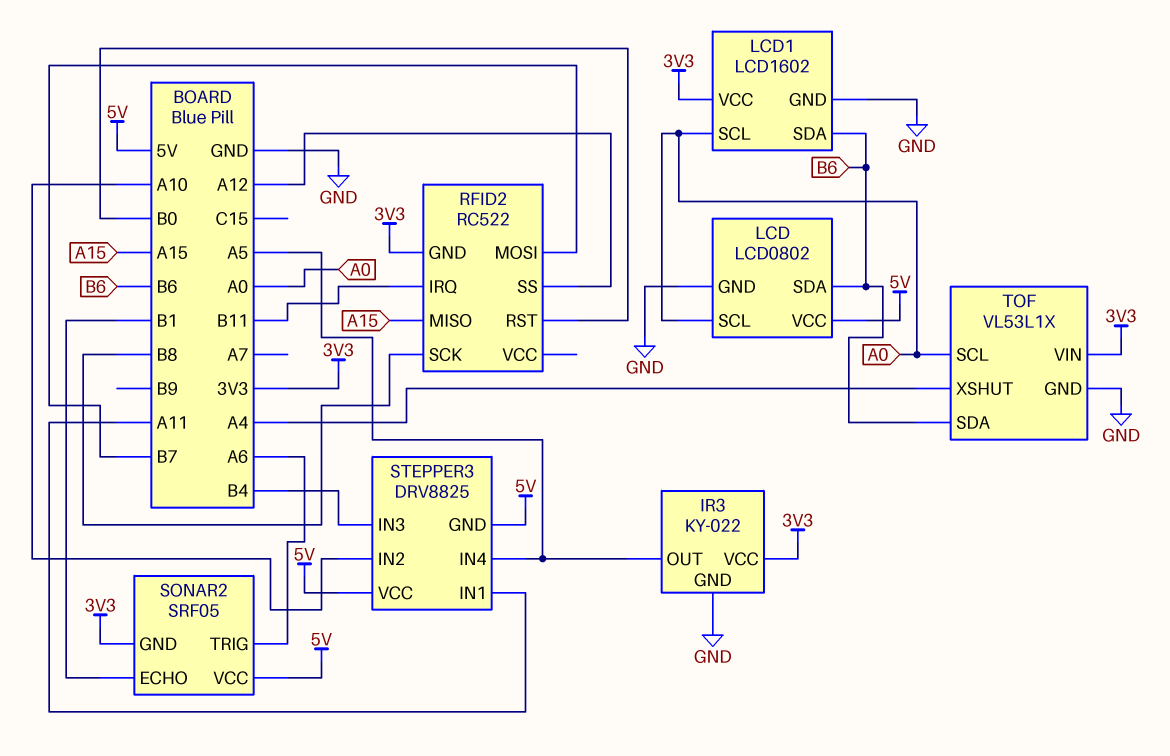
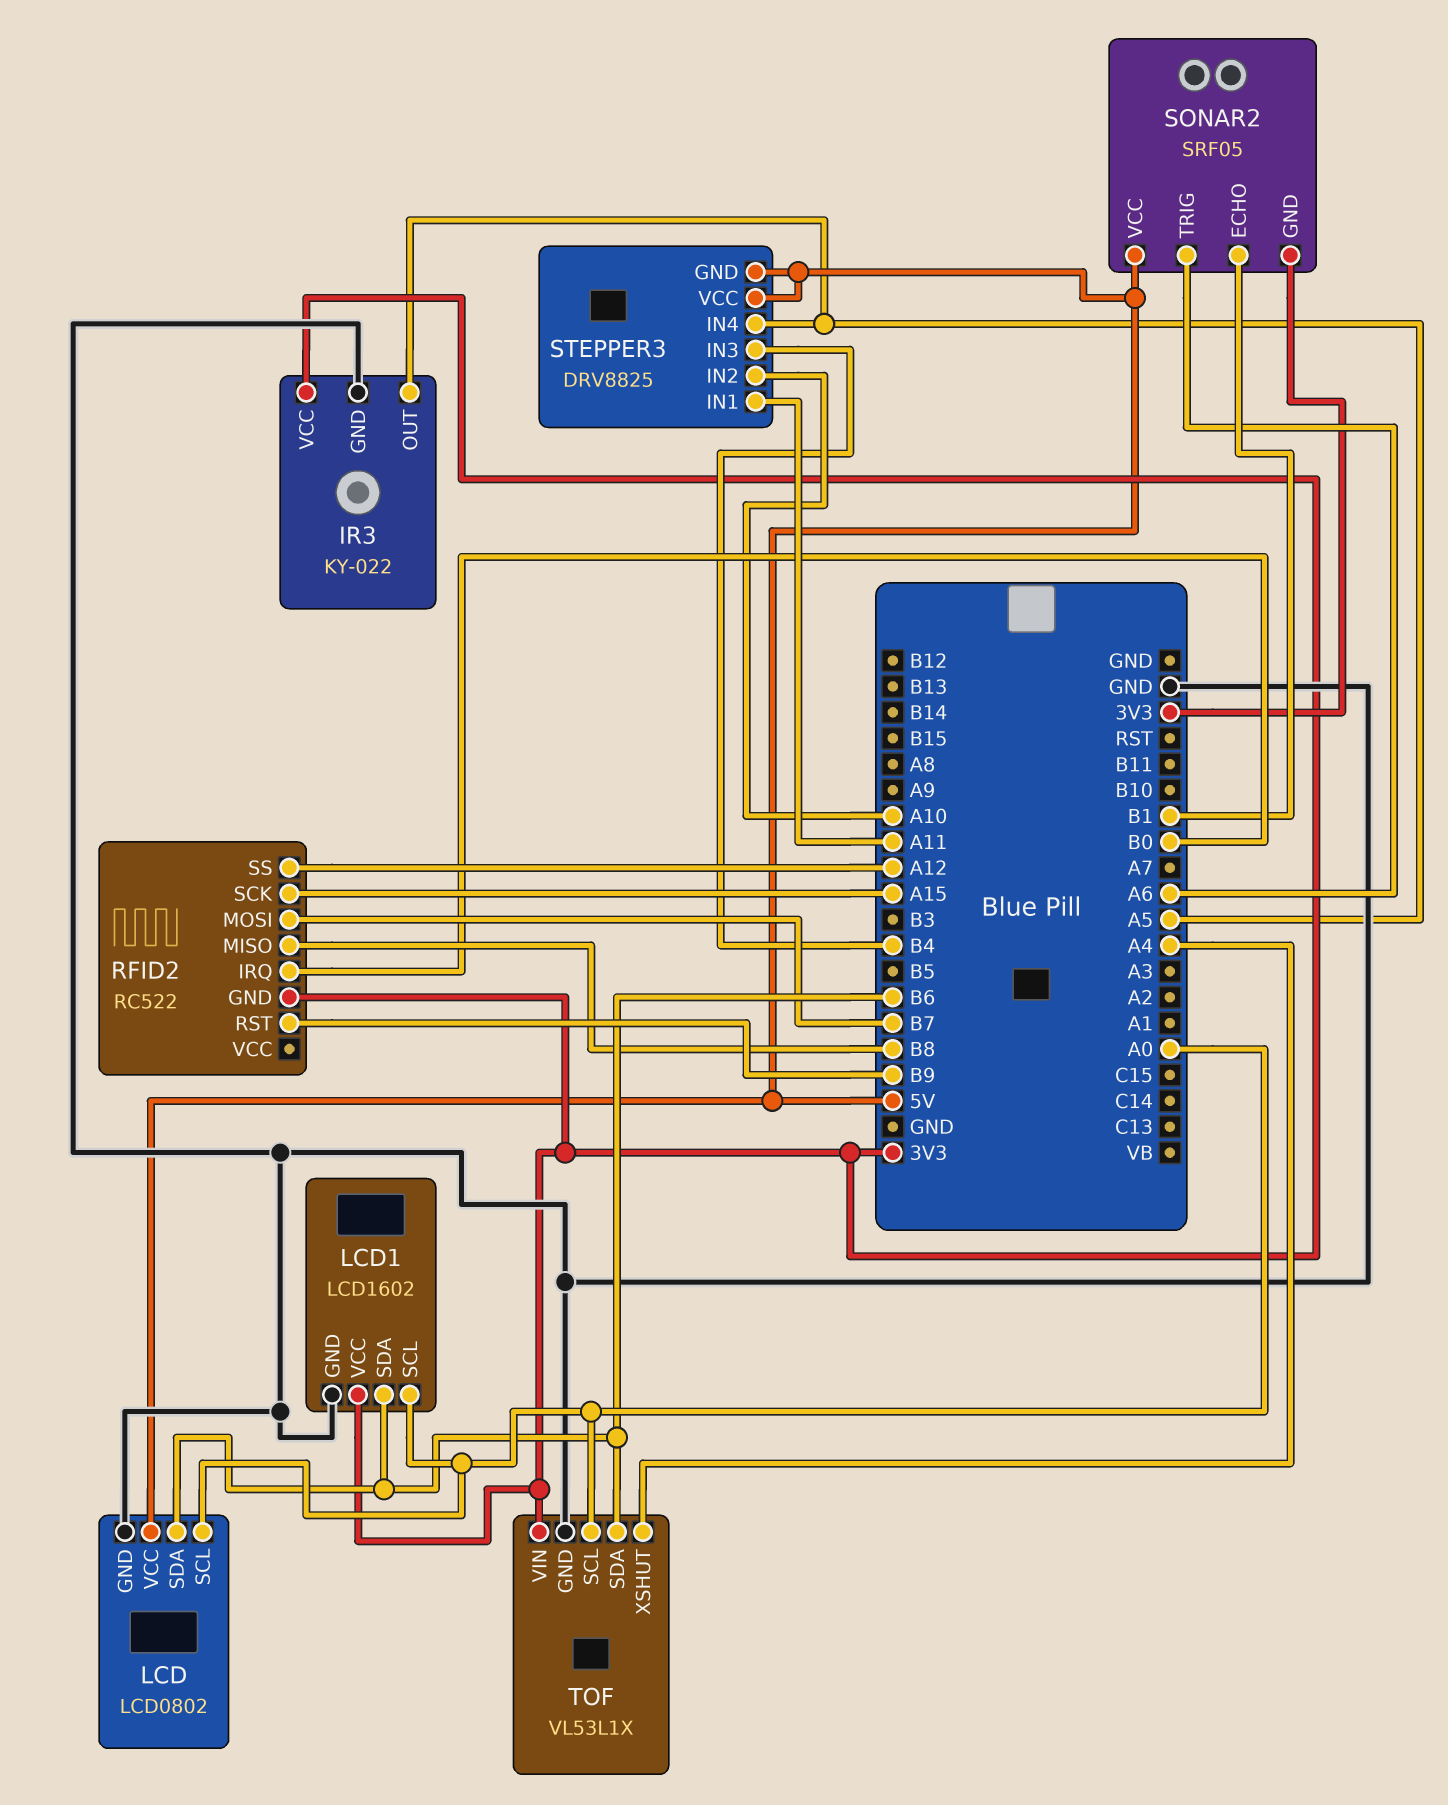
RFID2 pin IRQ: B11 -> B0
RFID2 pin MISO: A15 -> B8
RFID2 pin RST: B0 -> B9
RFID2 pin SCK: B8 -> A15

